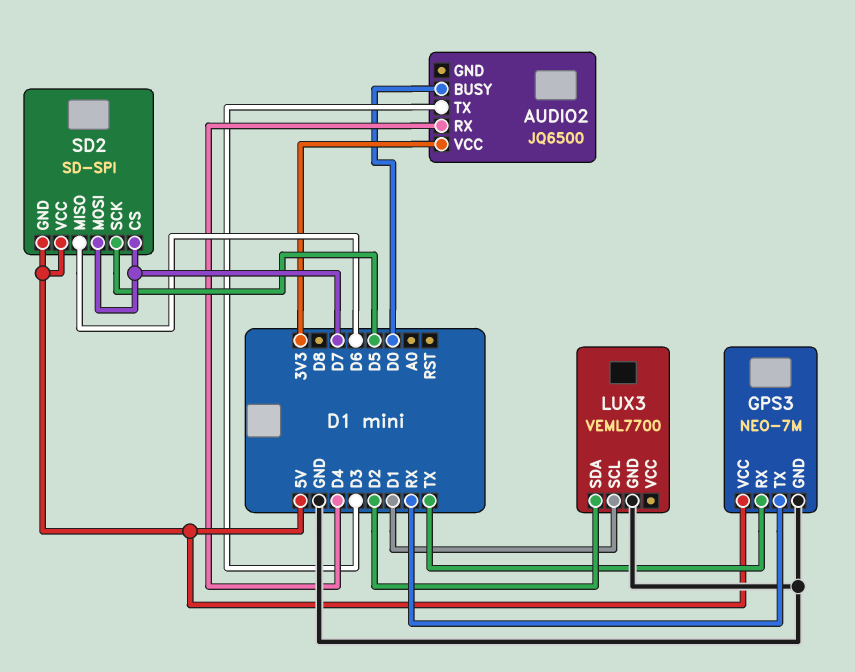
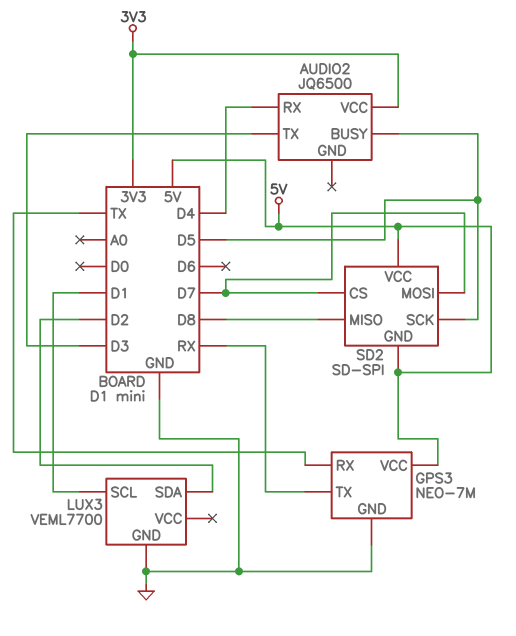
AUDIO2 pin BUSY: D0 -> D5
SD2 pin MISO: D6 -> D8

